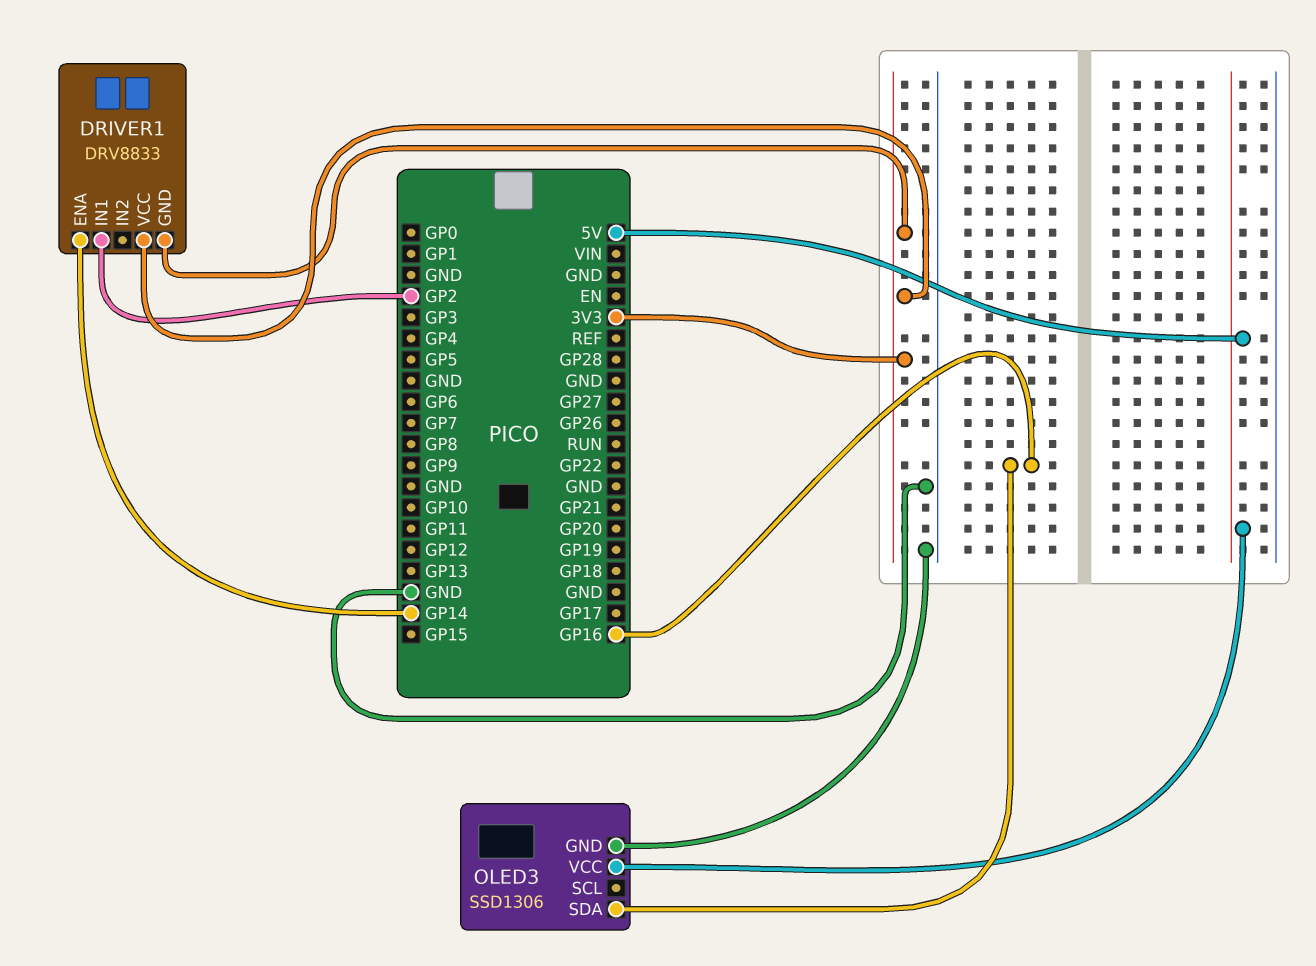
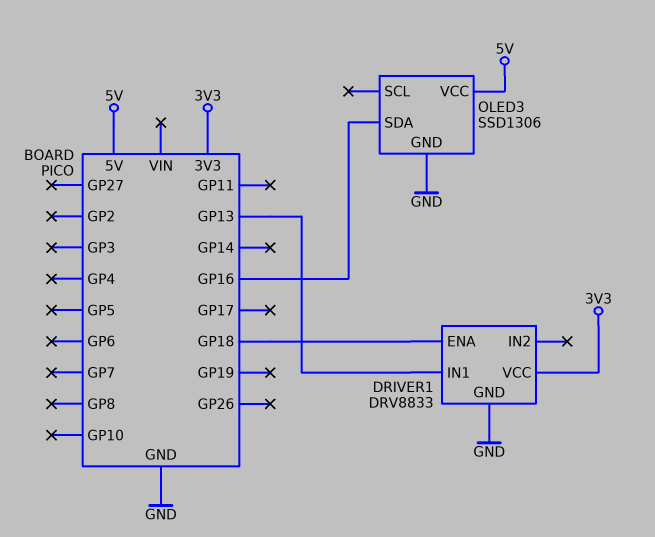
DRIVER1 pin ENA: GP14 -> GP18
DRIVER1 pin GND: 3V3 -> GND
DRIVER1 pin IN1: GP2 -> GP13

